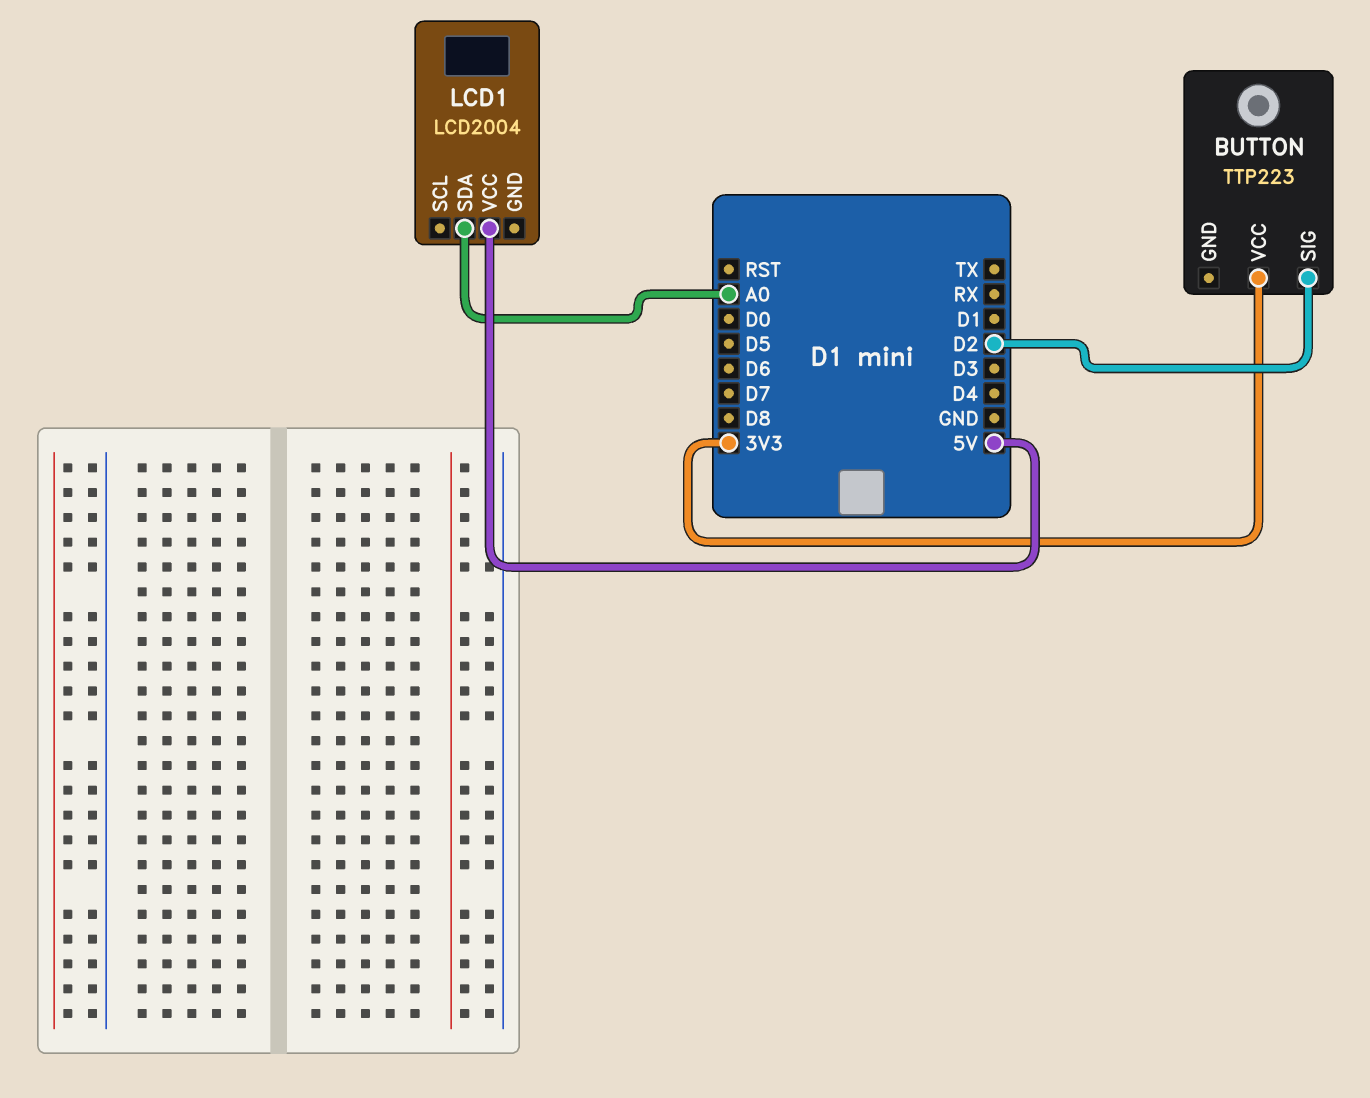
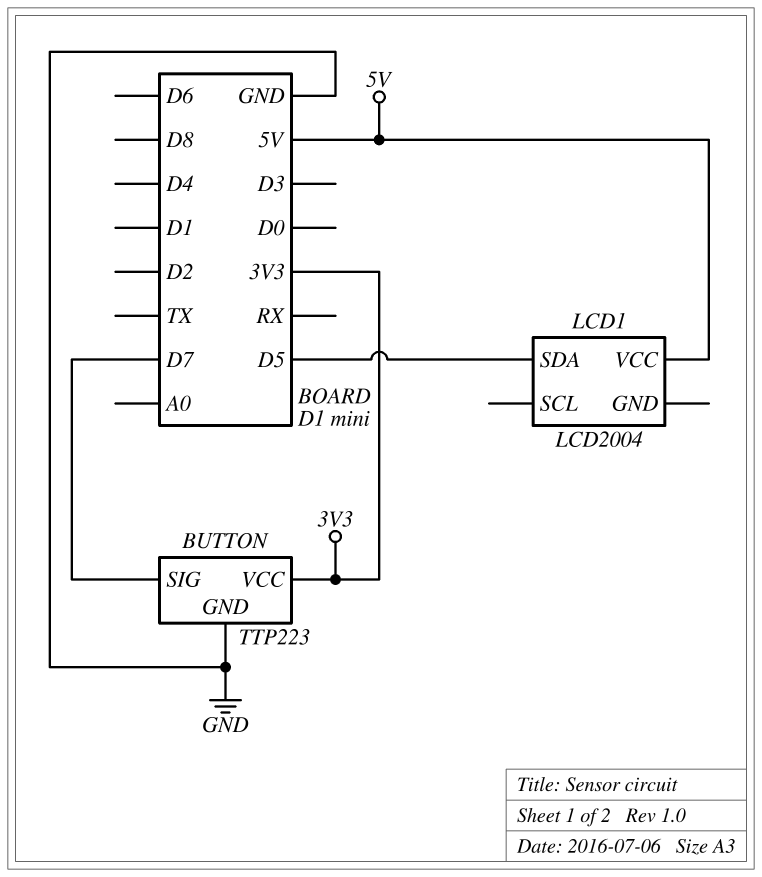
BUTTON pin GND: none -> GND
BUTTON pin SIG: D2 -> D7
LCD1 pin SDA: A0 -> D5

